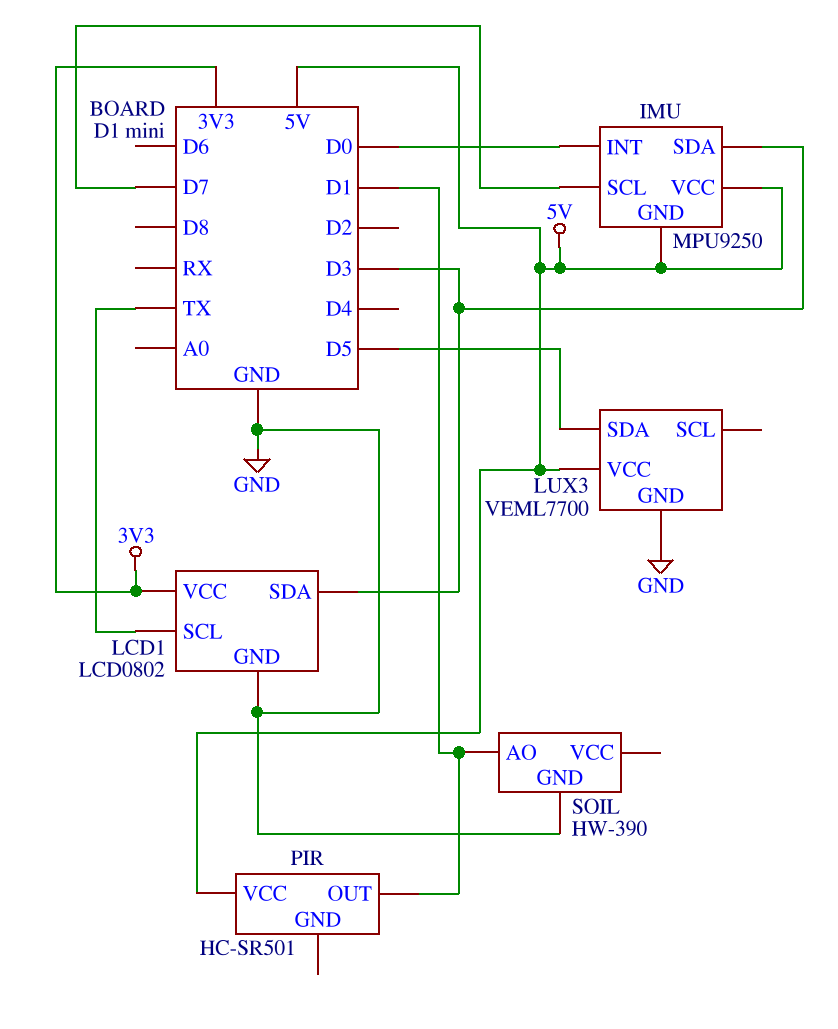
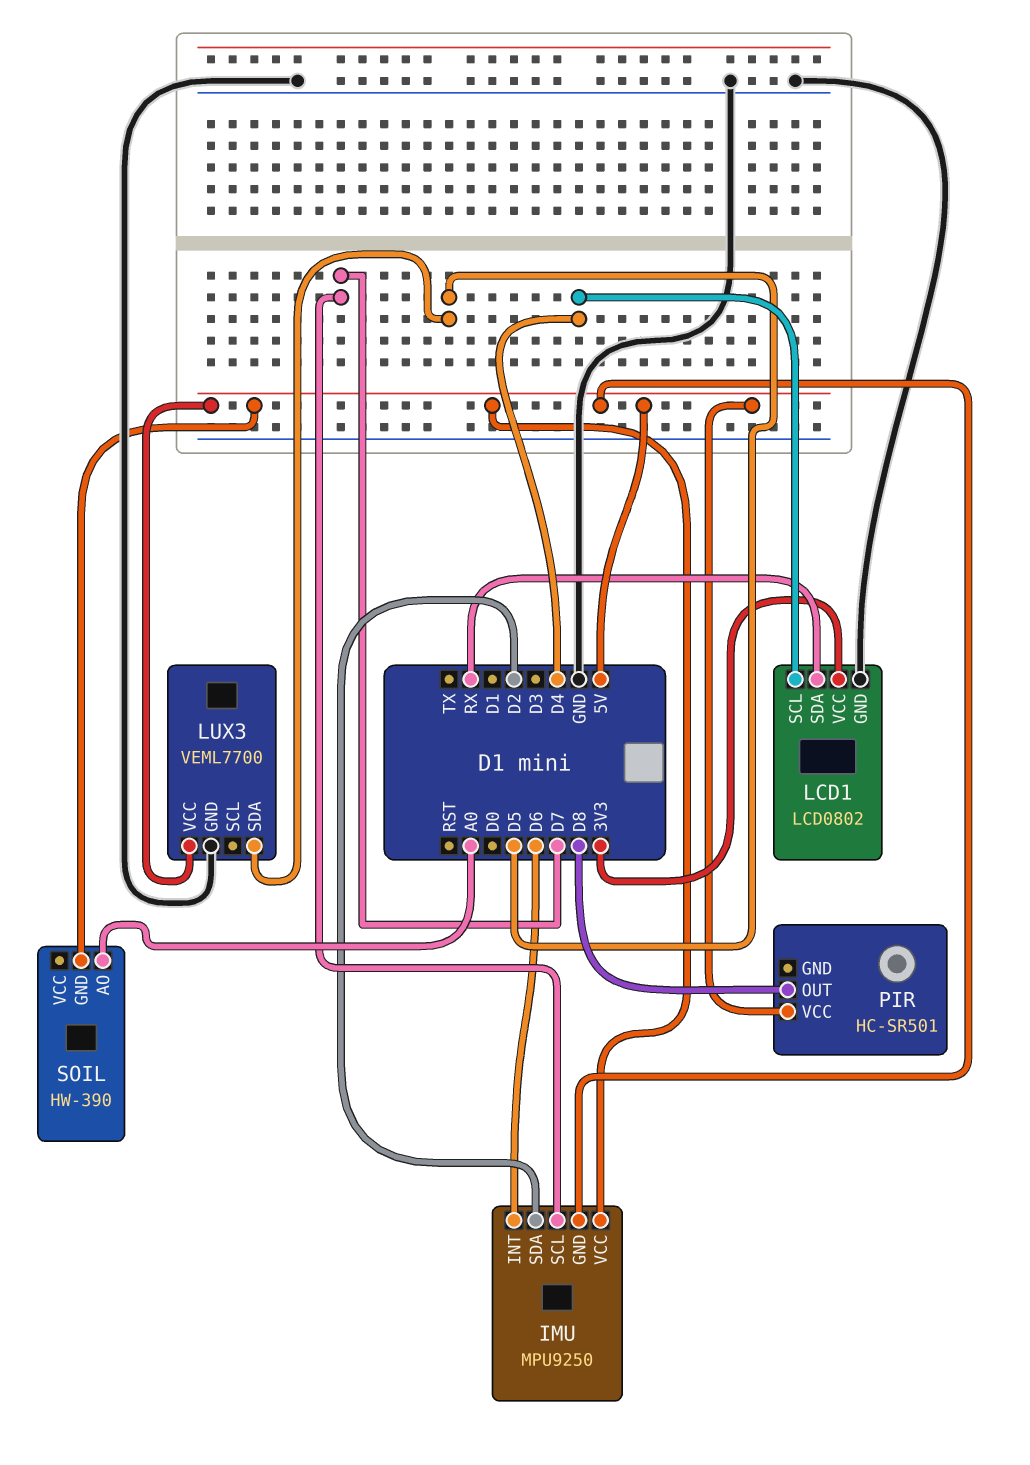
IMU pin INT: D0 -> D6
IMU pin SDA: D3 -> D2
LCD1 pin SCL: TX -> D4
LCD1 pin SDA: D3 -> RX
PIR pin OUT: D1 -> D8
SOIL pin AO: D1 -> A0
SOIL pin GND: GND -> 5V

